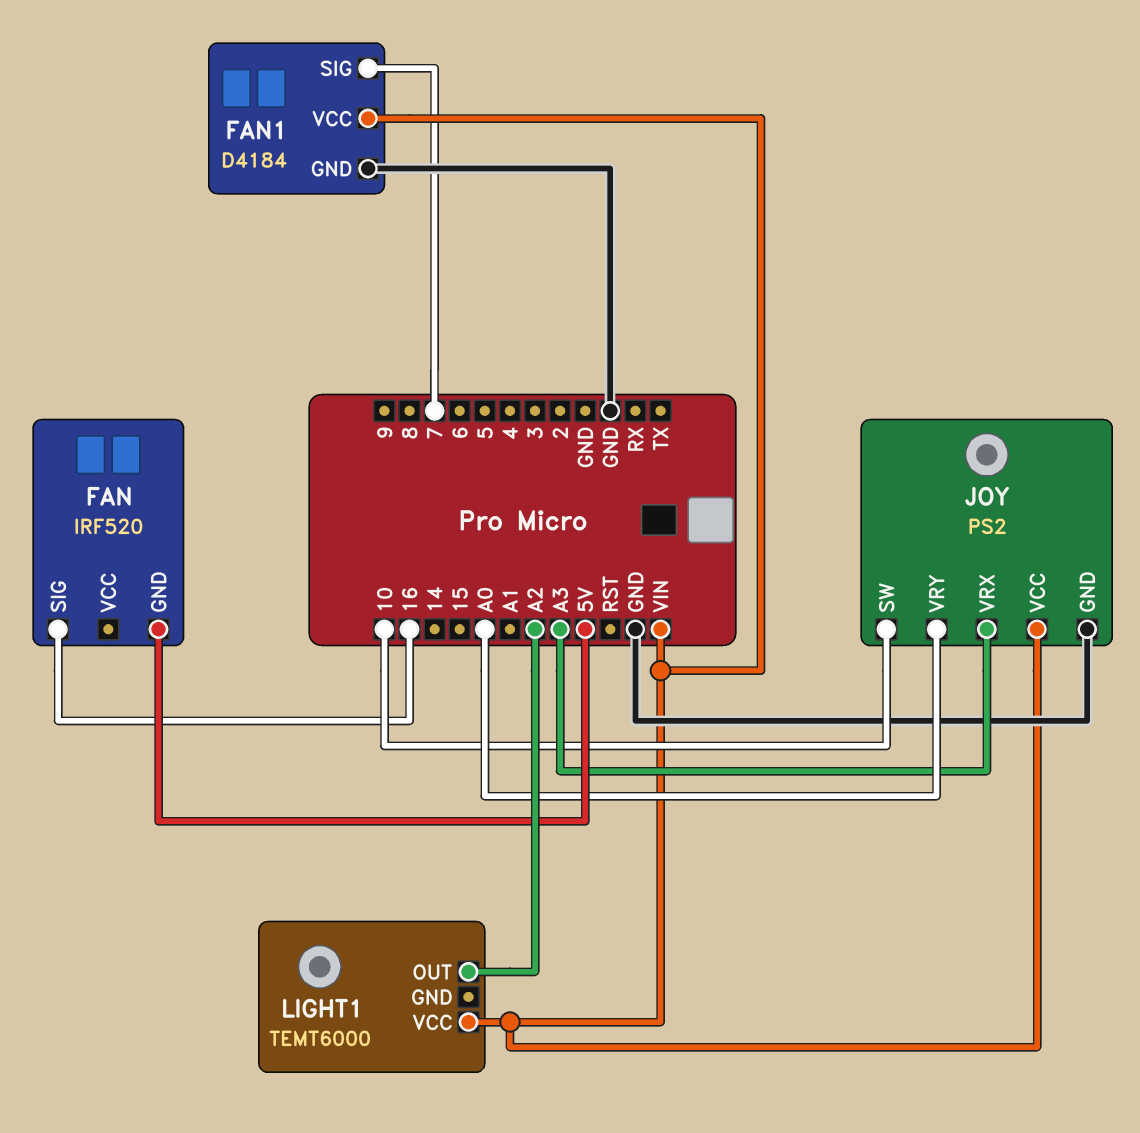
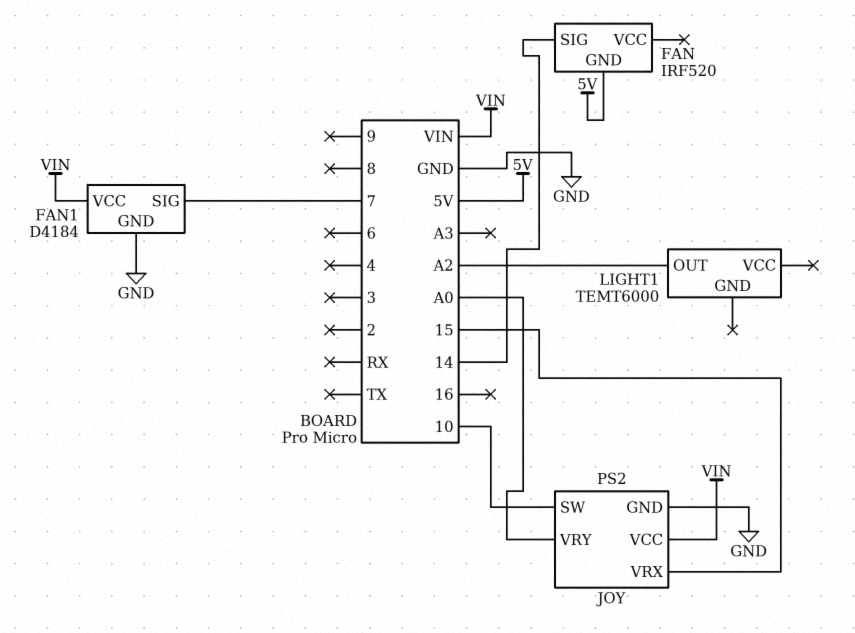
FAN pin SIG: 16 -> 14
JOY pin VRX: A3 -> 15
LIGHT1 pin VCC: VIN -> none

